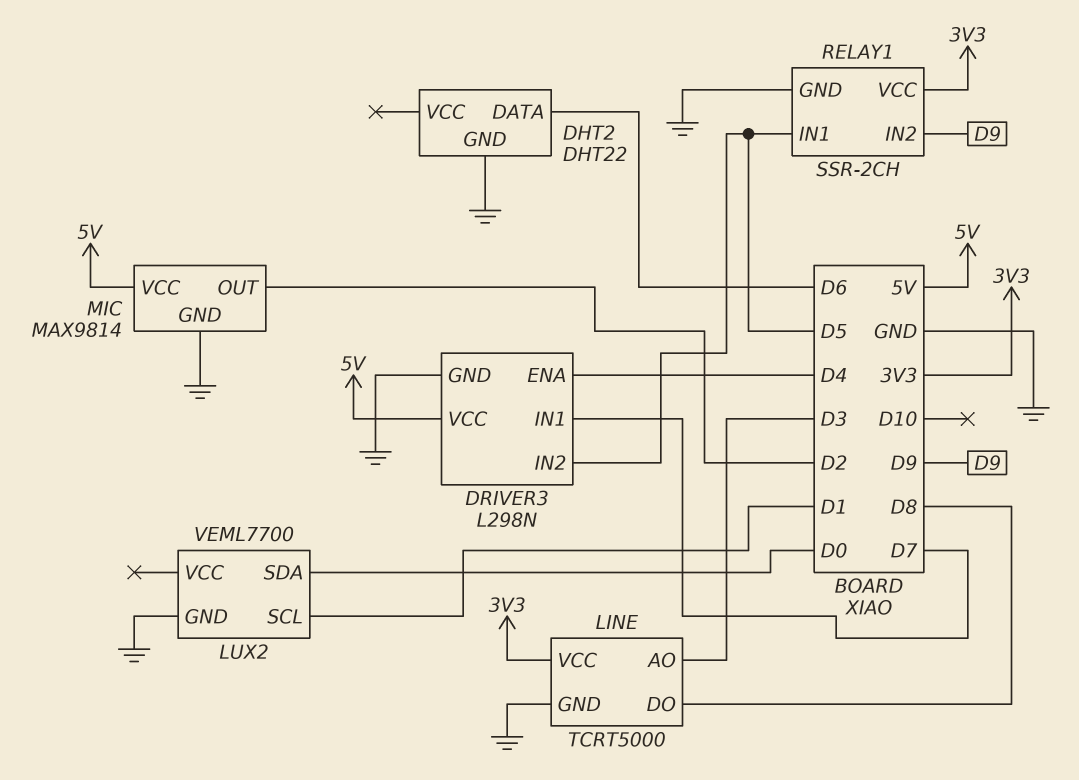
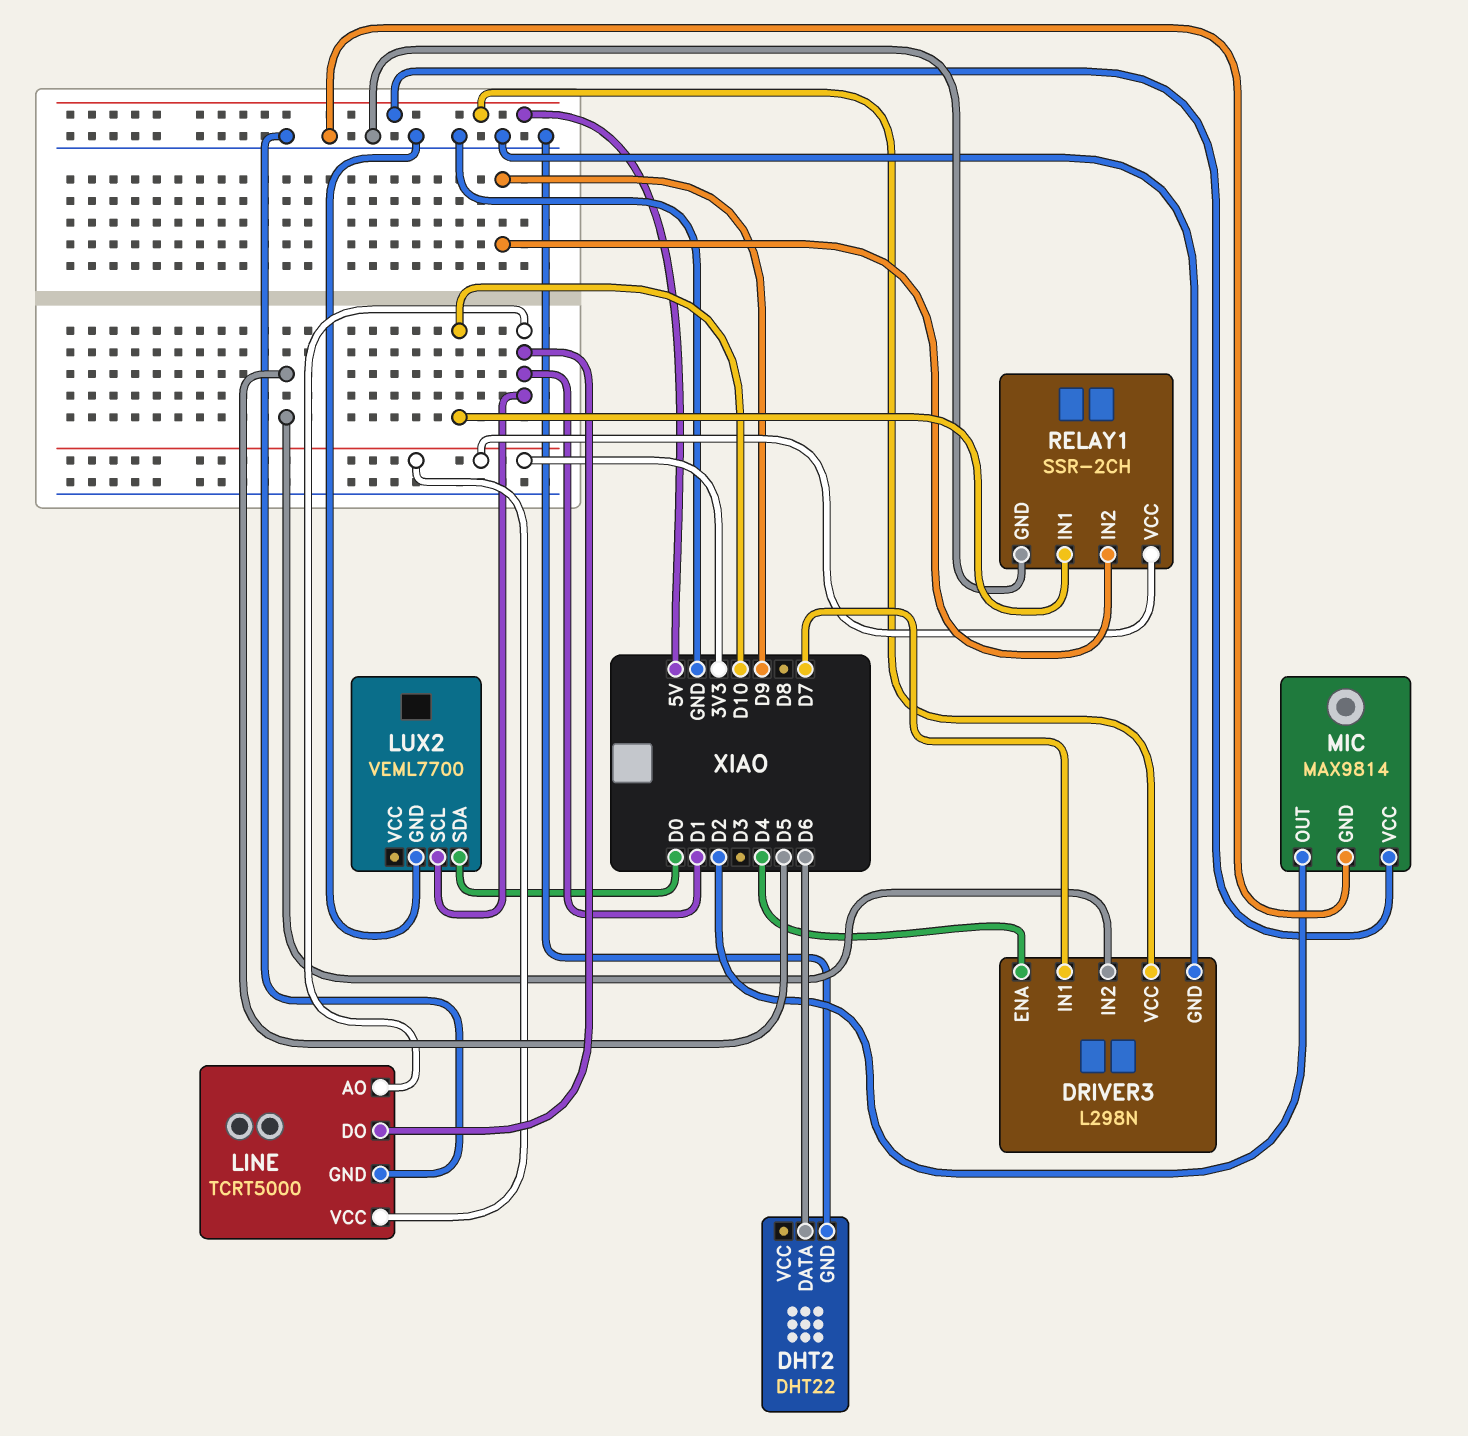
LINE pin AO: D3 -> D1
LINE pin DO: D8 -> D1
RELAY1 pin IN1: D5 -> D10

